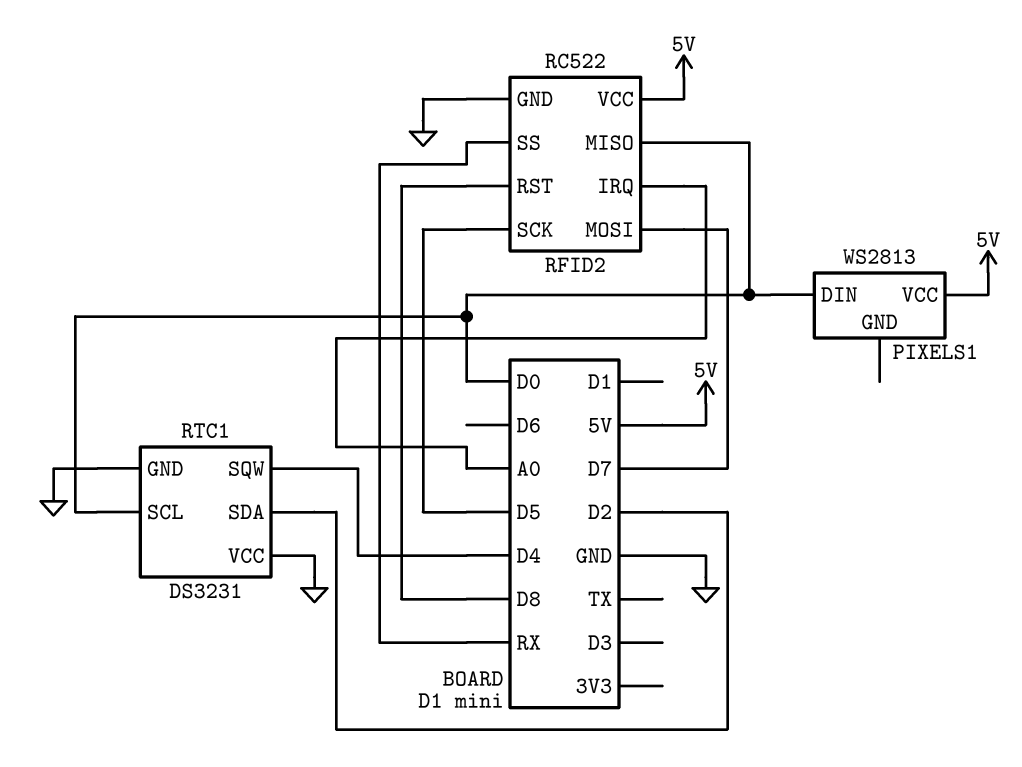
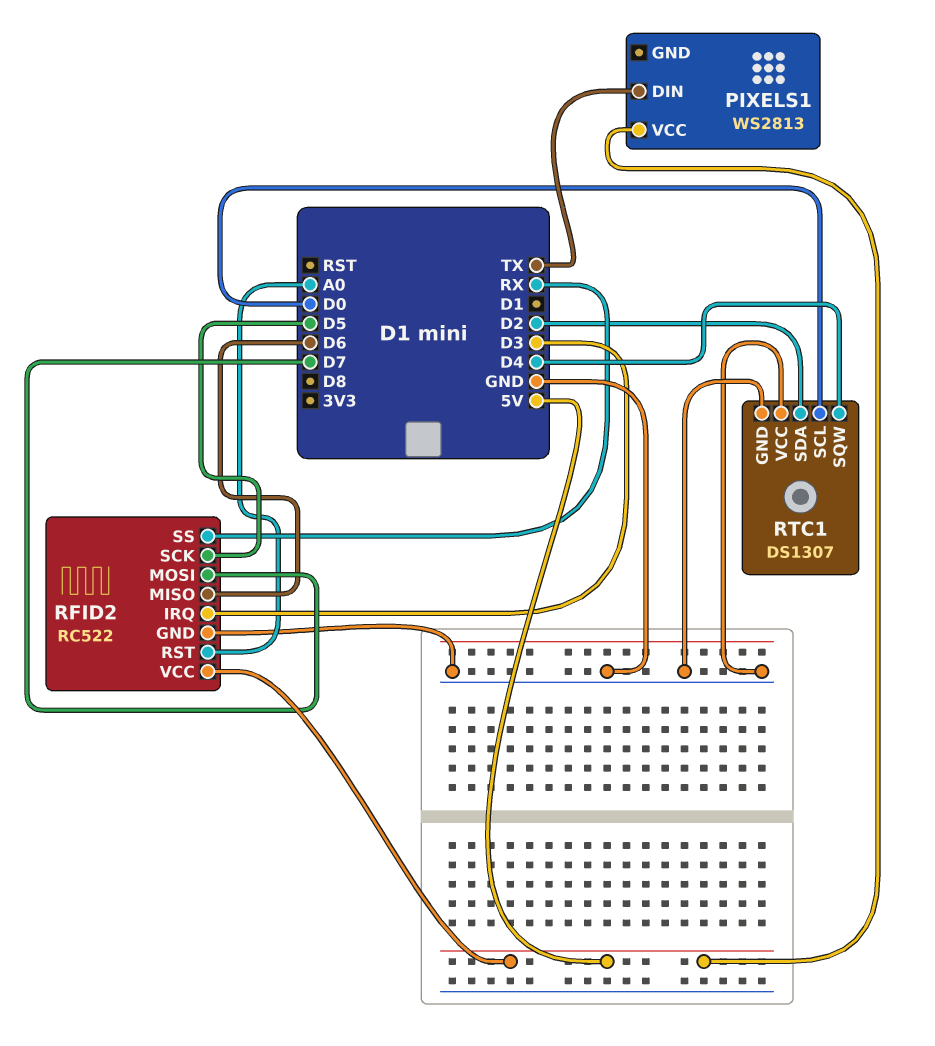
PIXELS1 pin DIN: D0 -> TX
RFID2 pin IRQ: A0 -> D3
RFID2 pin MISO: D0 -> D6
RFID2 pin RST: D8 -> A0
RTC1: DS3231 -> DS1307

